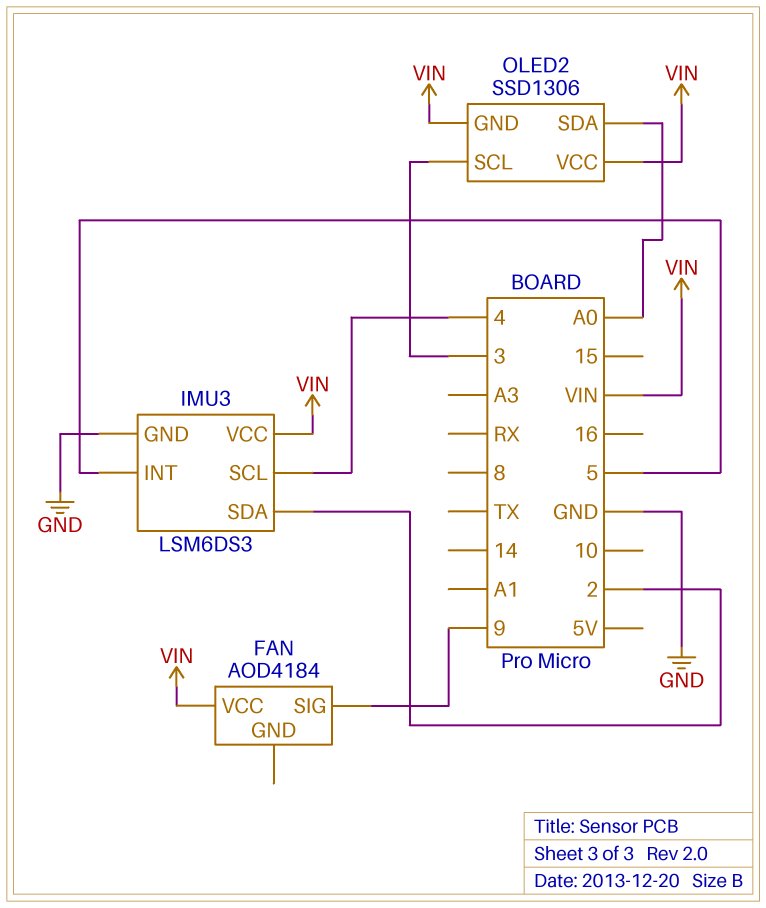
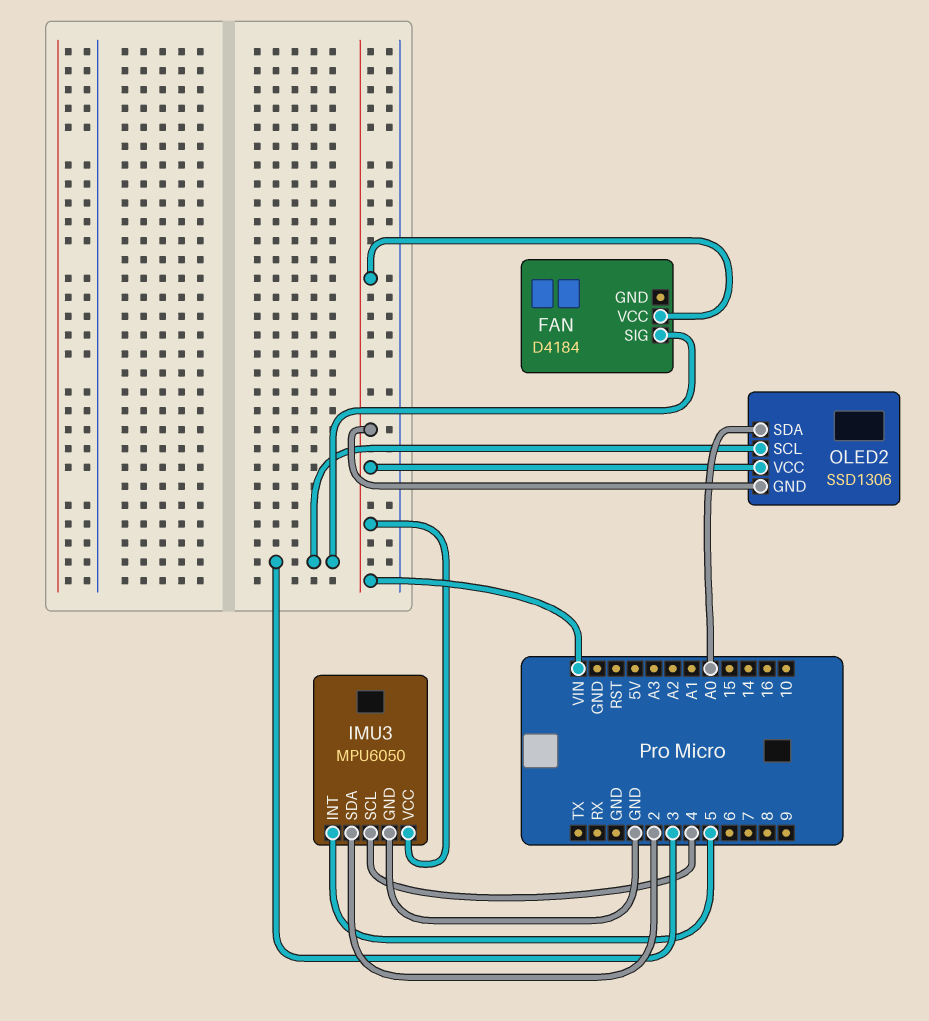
FAN: AOD4184 -> D4184
FAN pin SIG: 9 -> 3
IMU3: LSM6DS3 -> MPU6050

